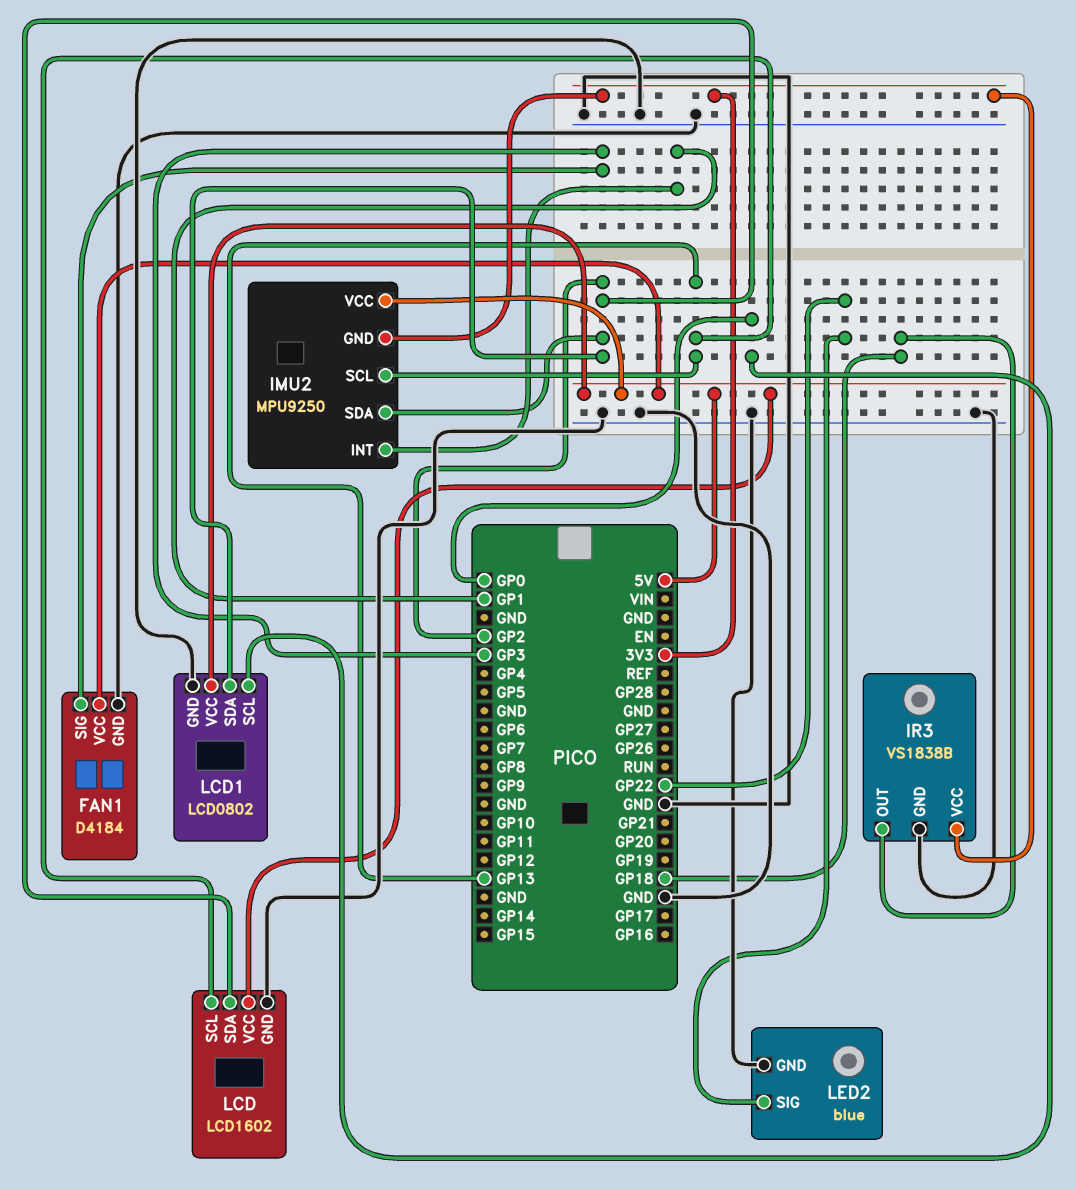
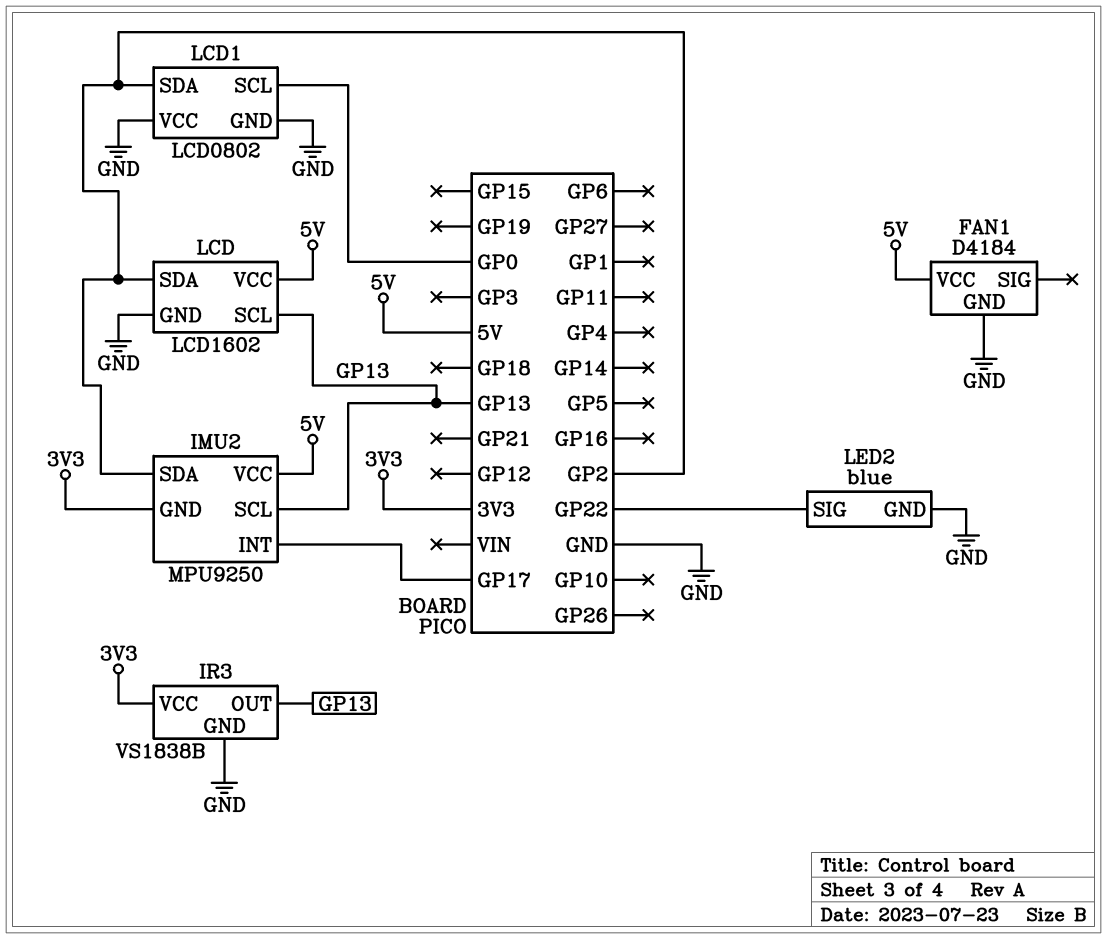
FAN1 pin SIG: GP3 -> none
IMU2 pin INT: GP1 -> GP17
IR3 pin OUT: GP18 -> GP13
LCD1 pin VCC: 5V -> GND

